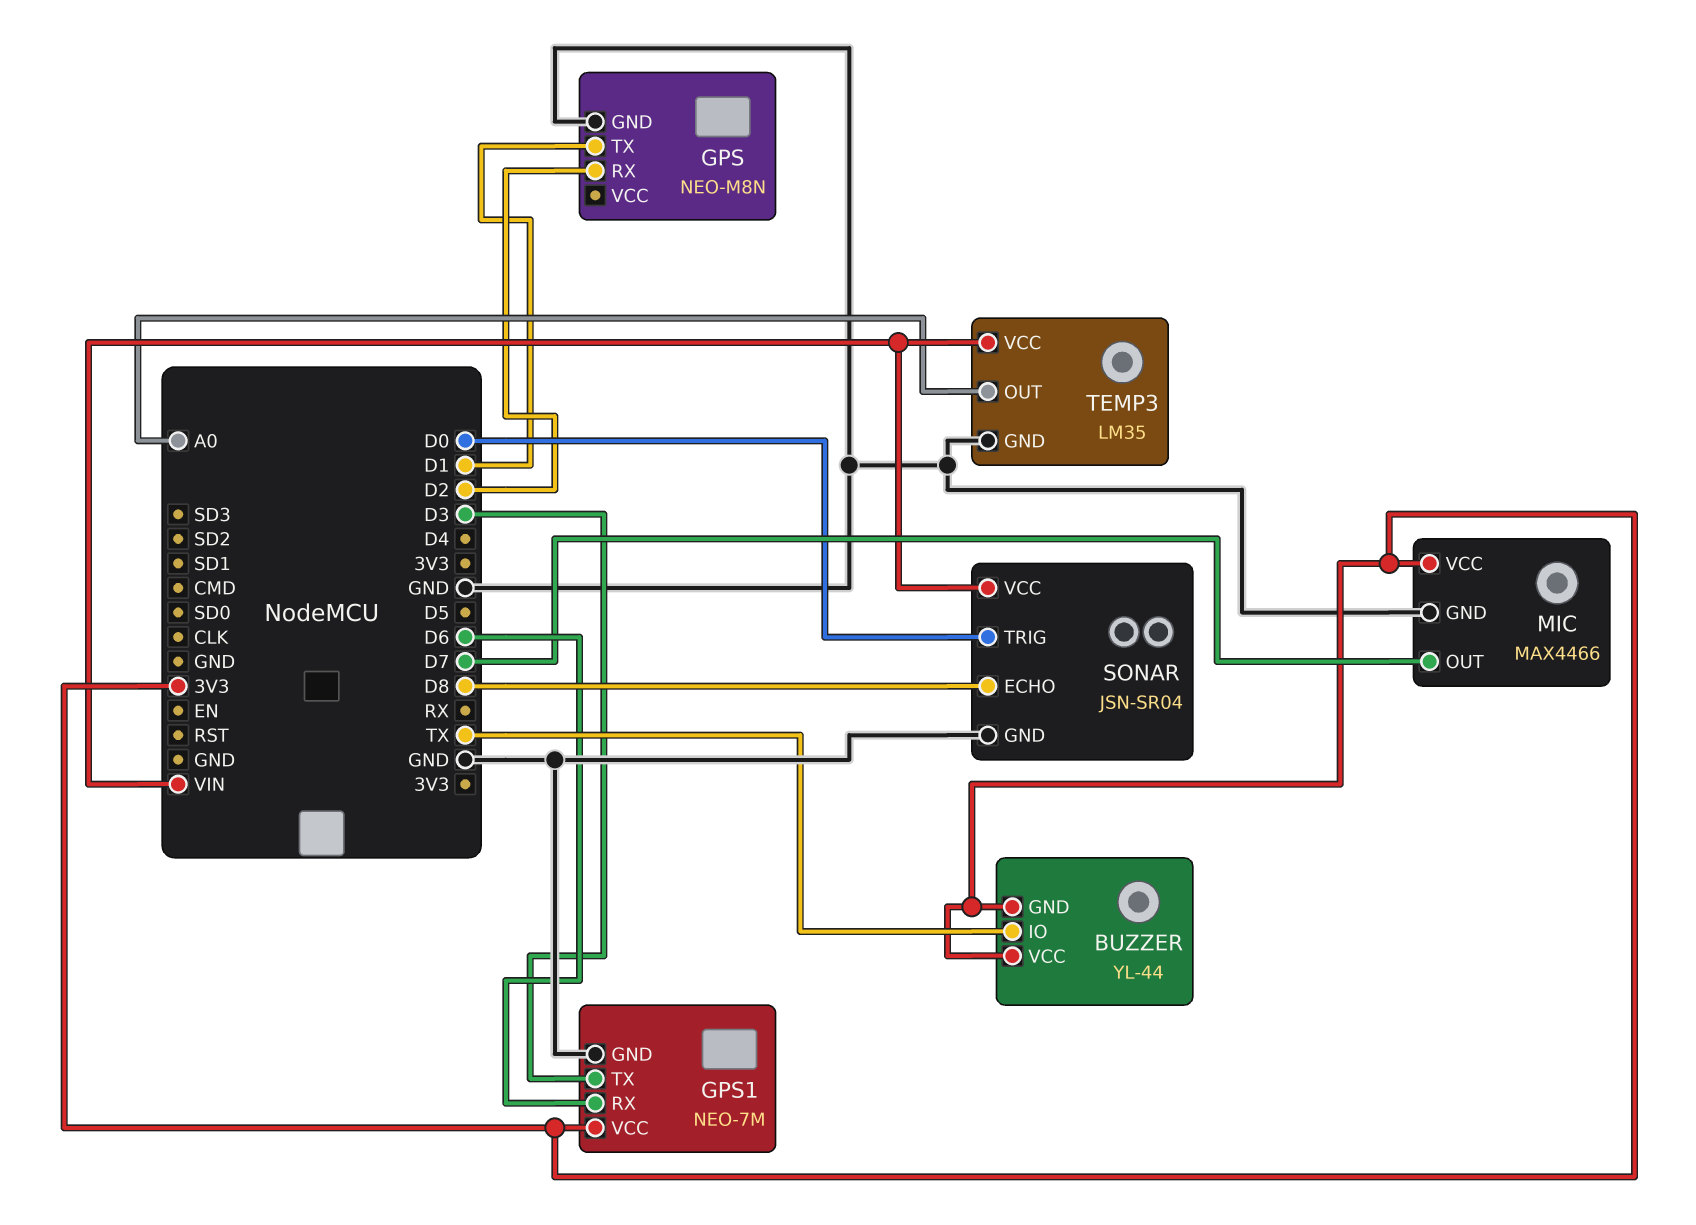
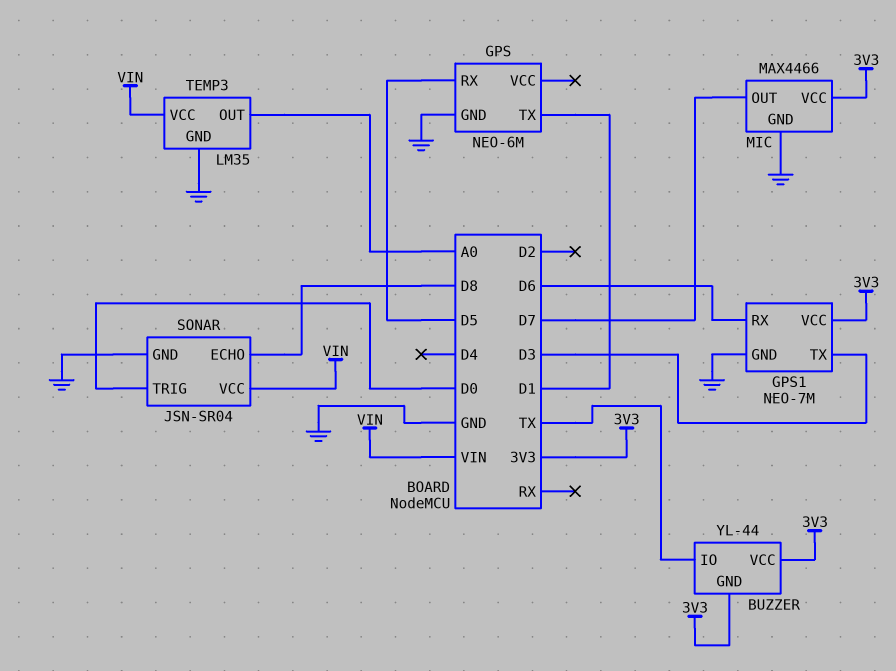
GPS: NEO-M8N -> NEO-6M
GPS pin RX: D2 -> D5

